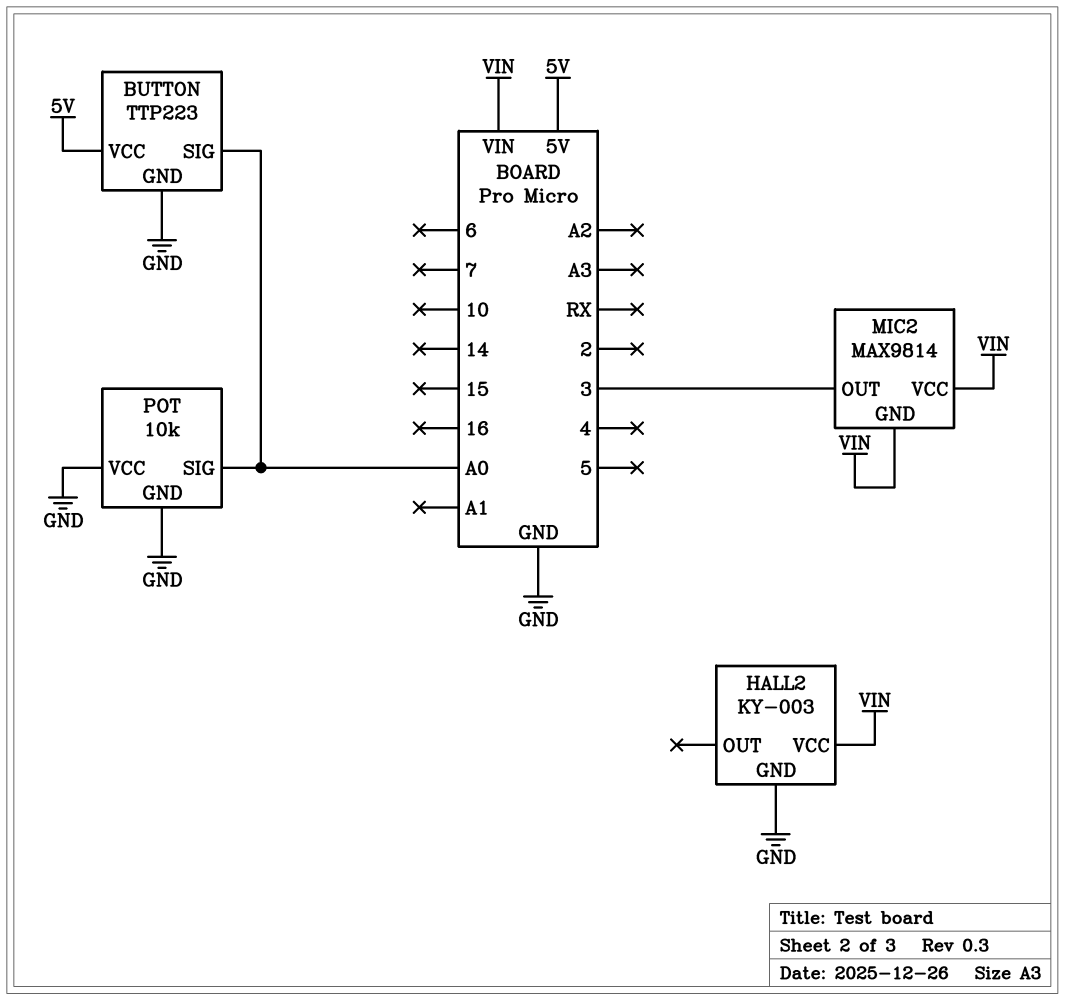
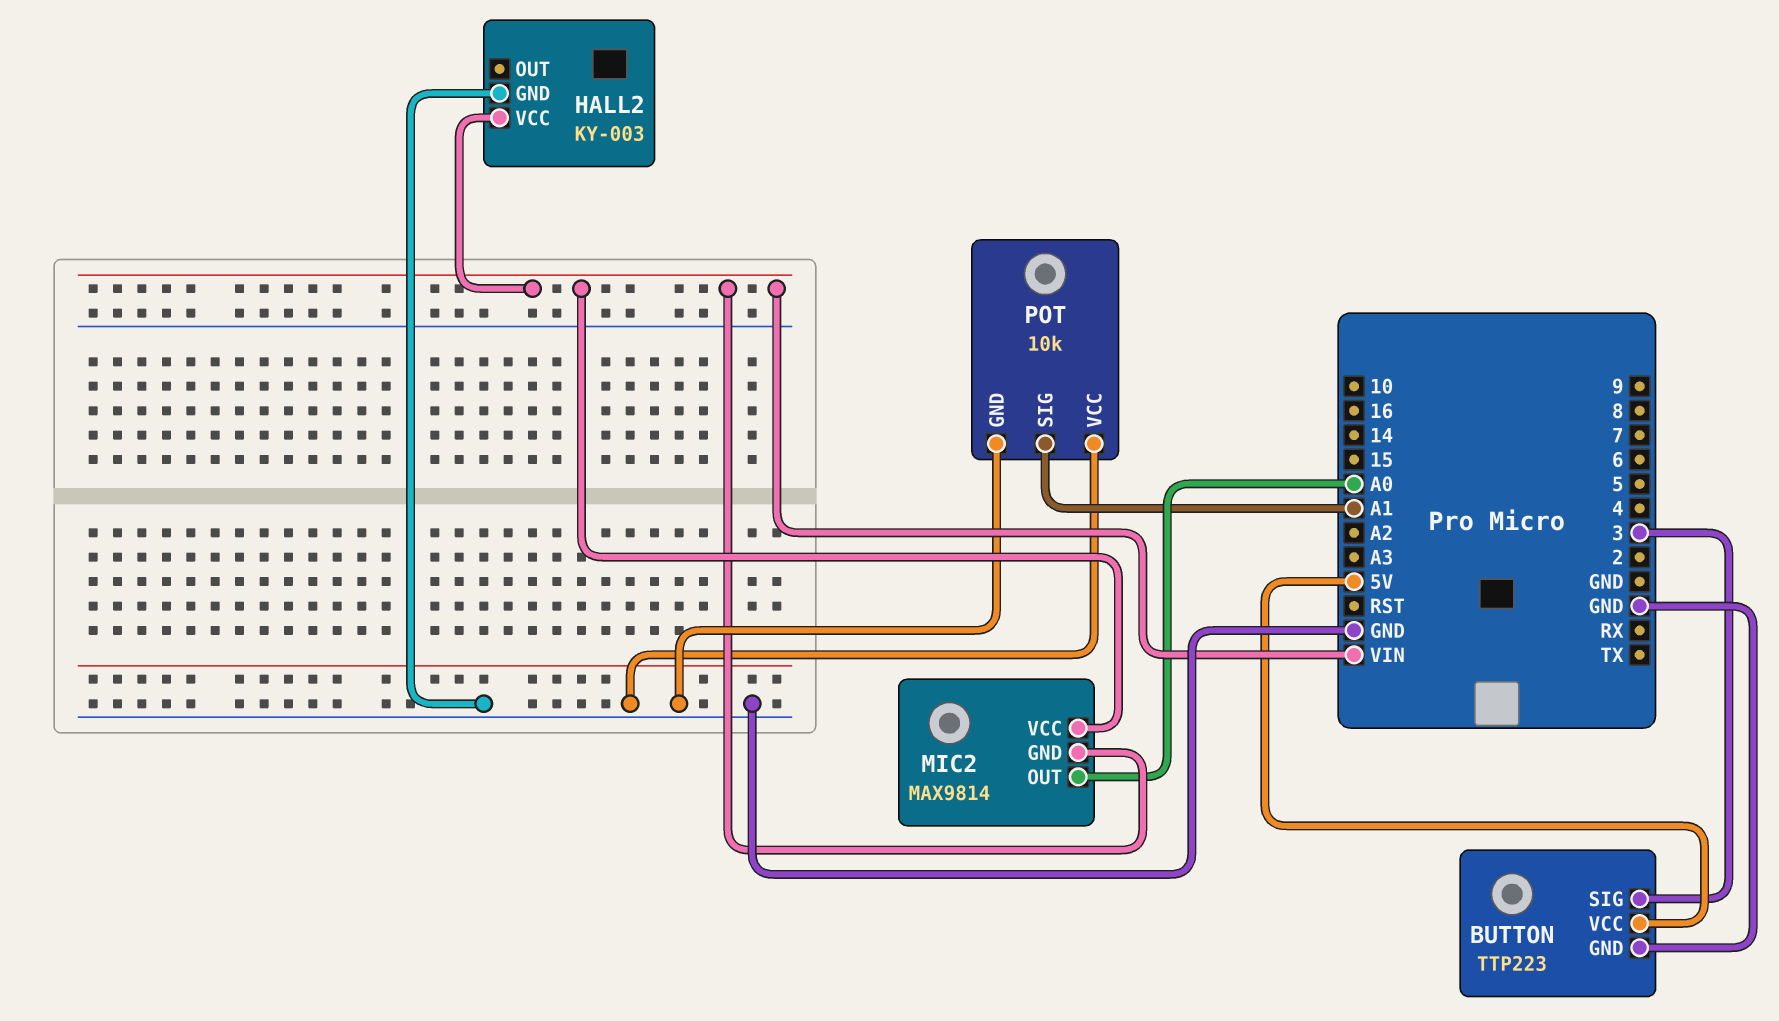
BUTTON pin SIG: A0 -> 3
MIC2 pin OUT: 3 -> A0
POT pin SIG: A0 -> A1

